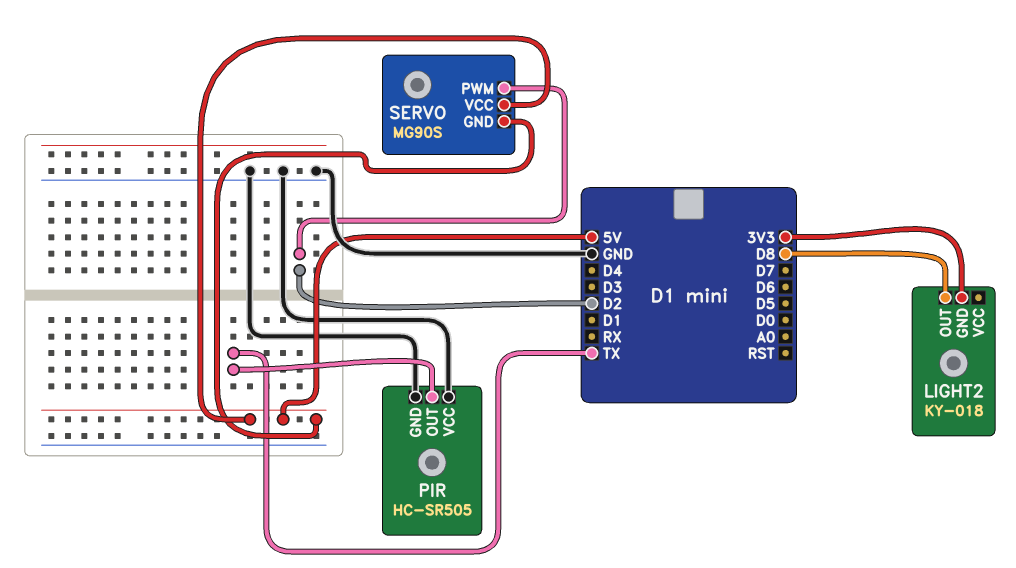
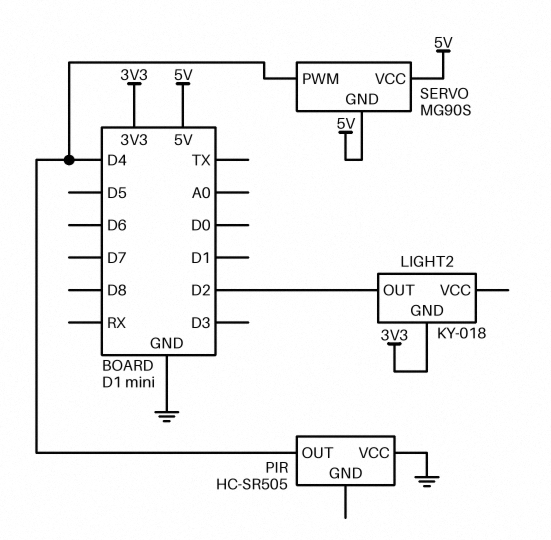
LIGHT2 pin OUT: D8 -> D2
PIR pin GND: GND -> none
PIR pin OUT: TX -> D4
SERVO pin PWM: D2 -> D4

